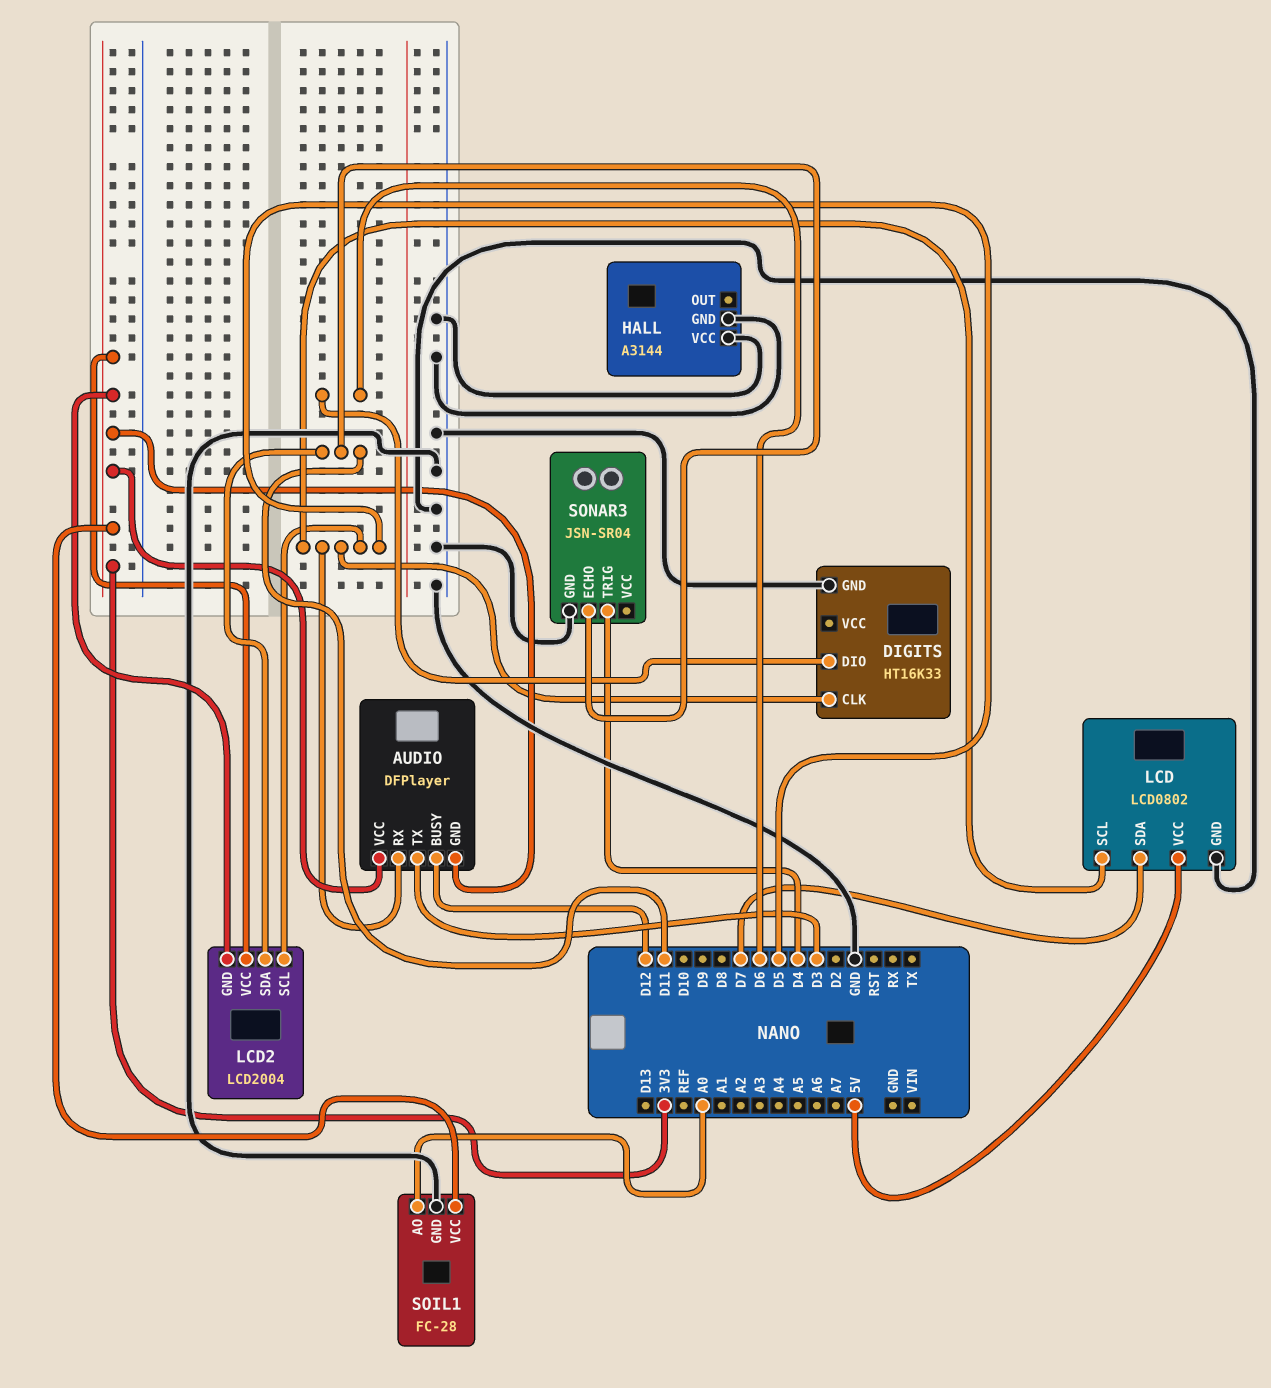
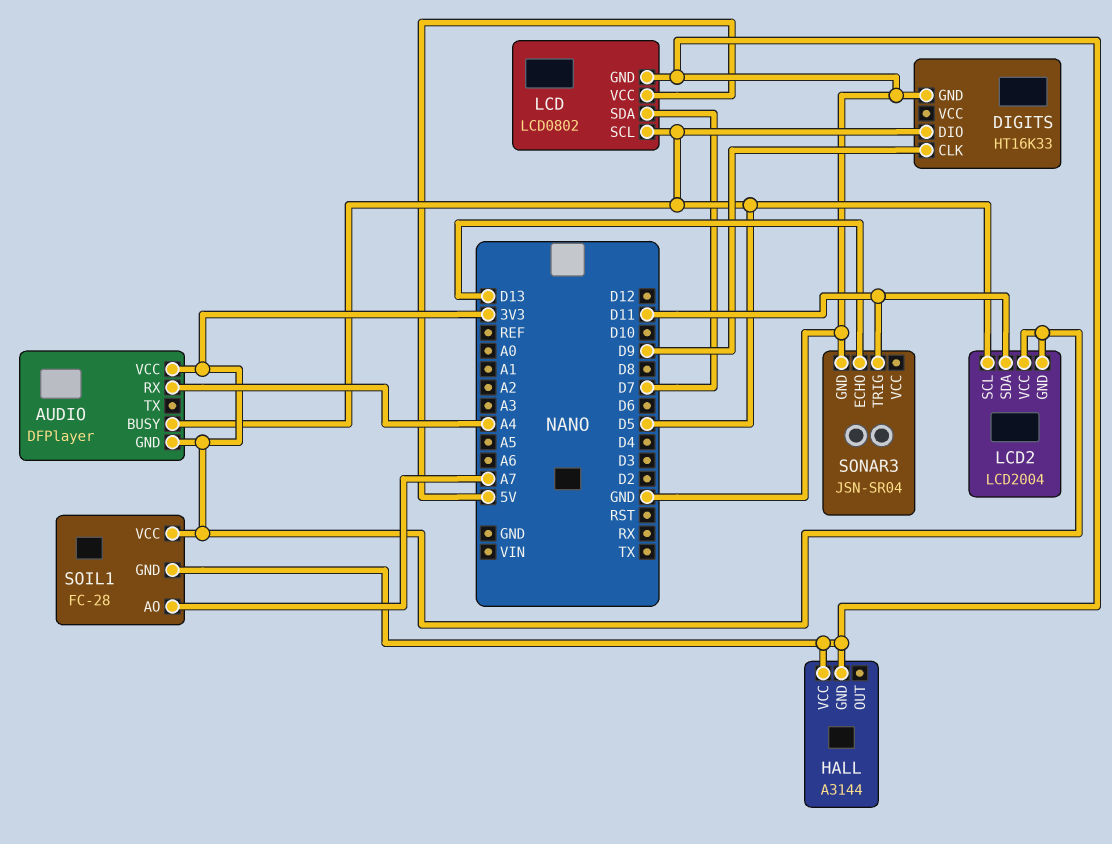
AUDIO pin BUSY: D12 -> D5
AUDIO pin RX: D5 -> A4
AUDIO pin TX: D3 -> none
DIGITS pin CLK: D5 -> D9
DIGITS pin DIO: D6 -> D5
SOIL1 pin AO: A0 -> A7
SONAR3 pin ECHO: D11 -> D13
SONAR3 pin TRIG: D4 -> D11

